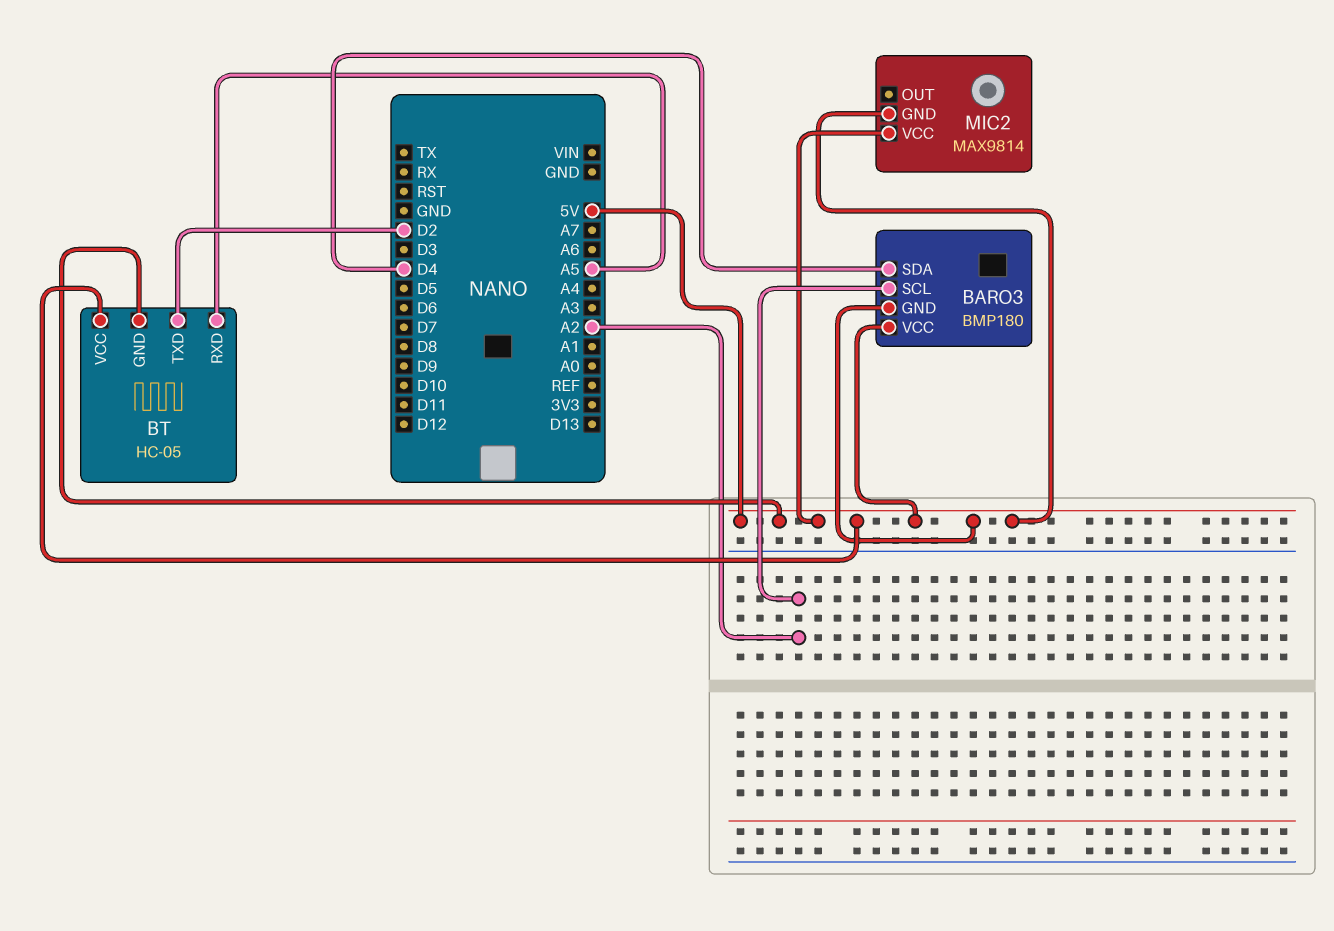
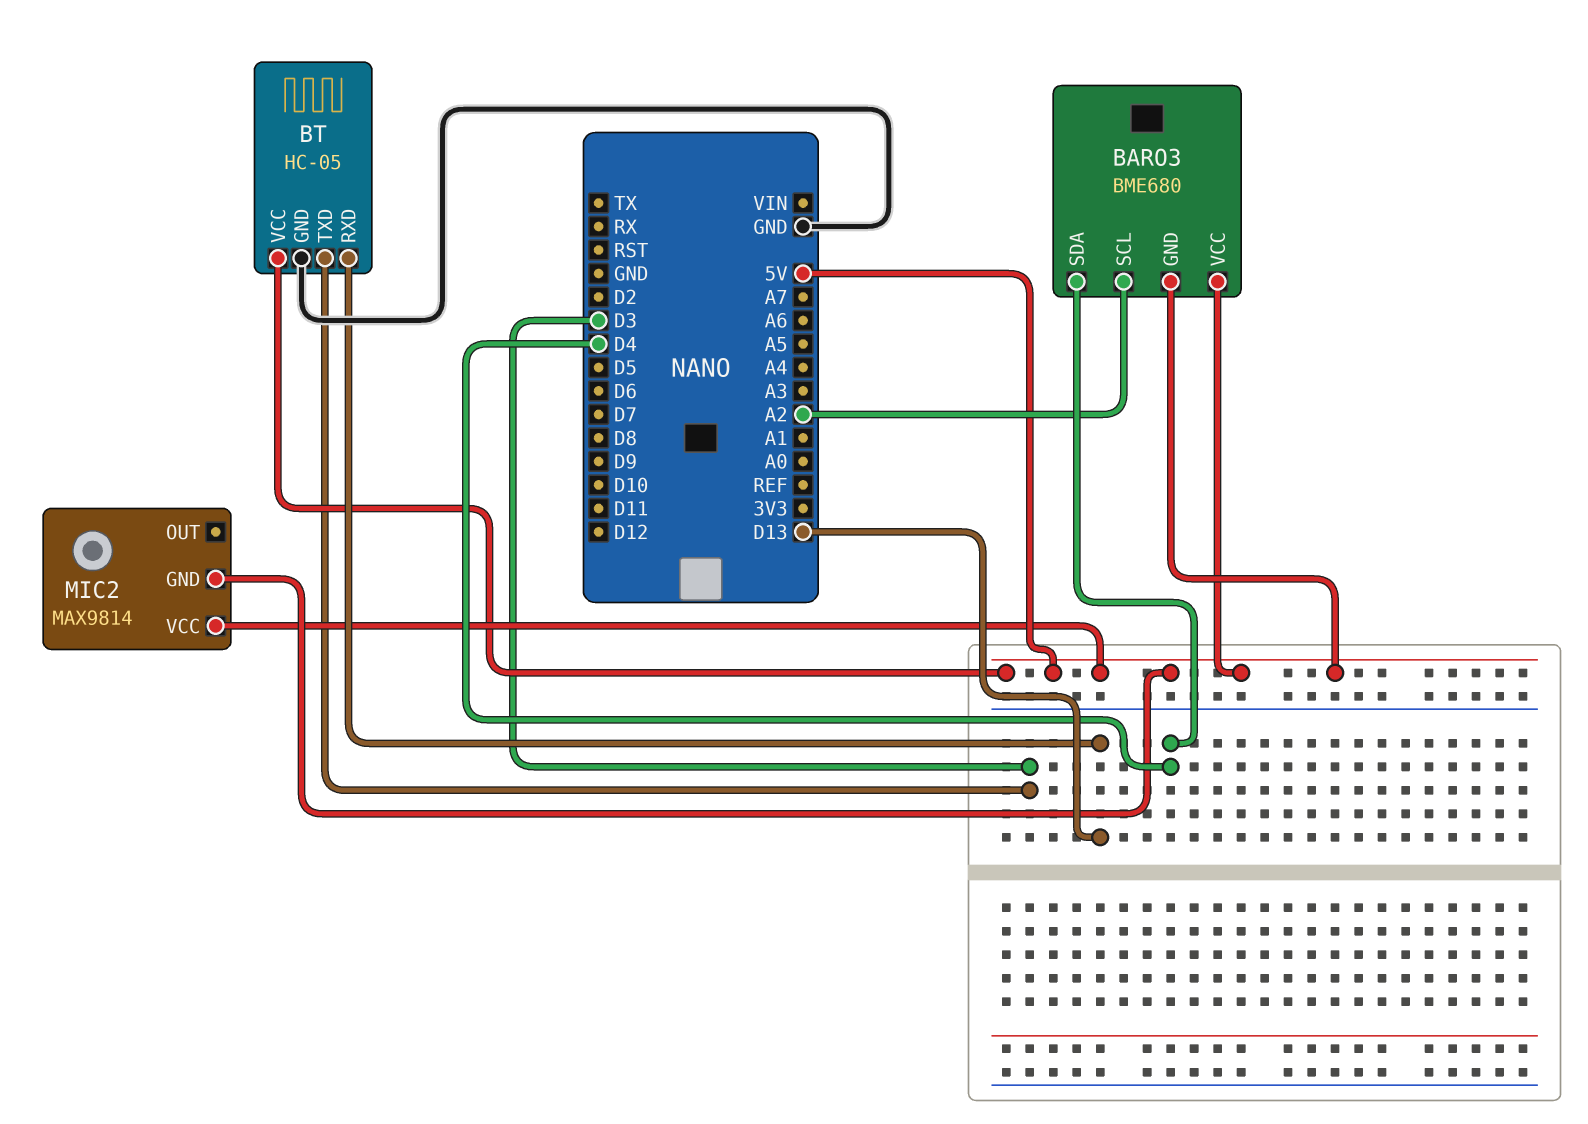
BARO3: BMP180 -> BME680
BT pin GND: 5V -> GND
BT pin RXD: A5 -> D13
BT pin TXD: D2 -> D3

